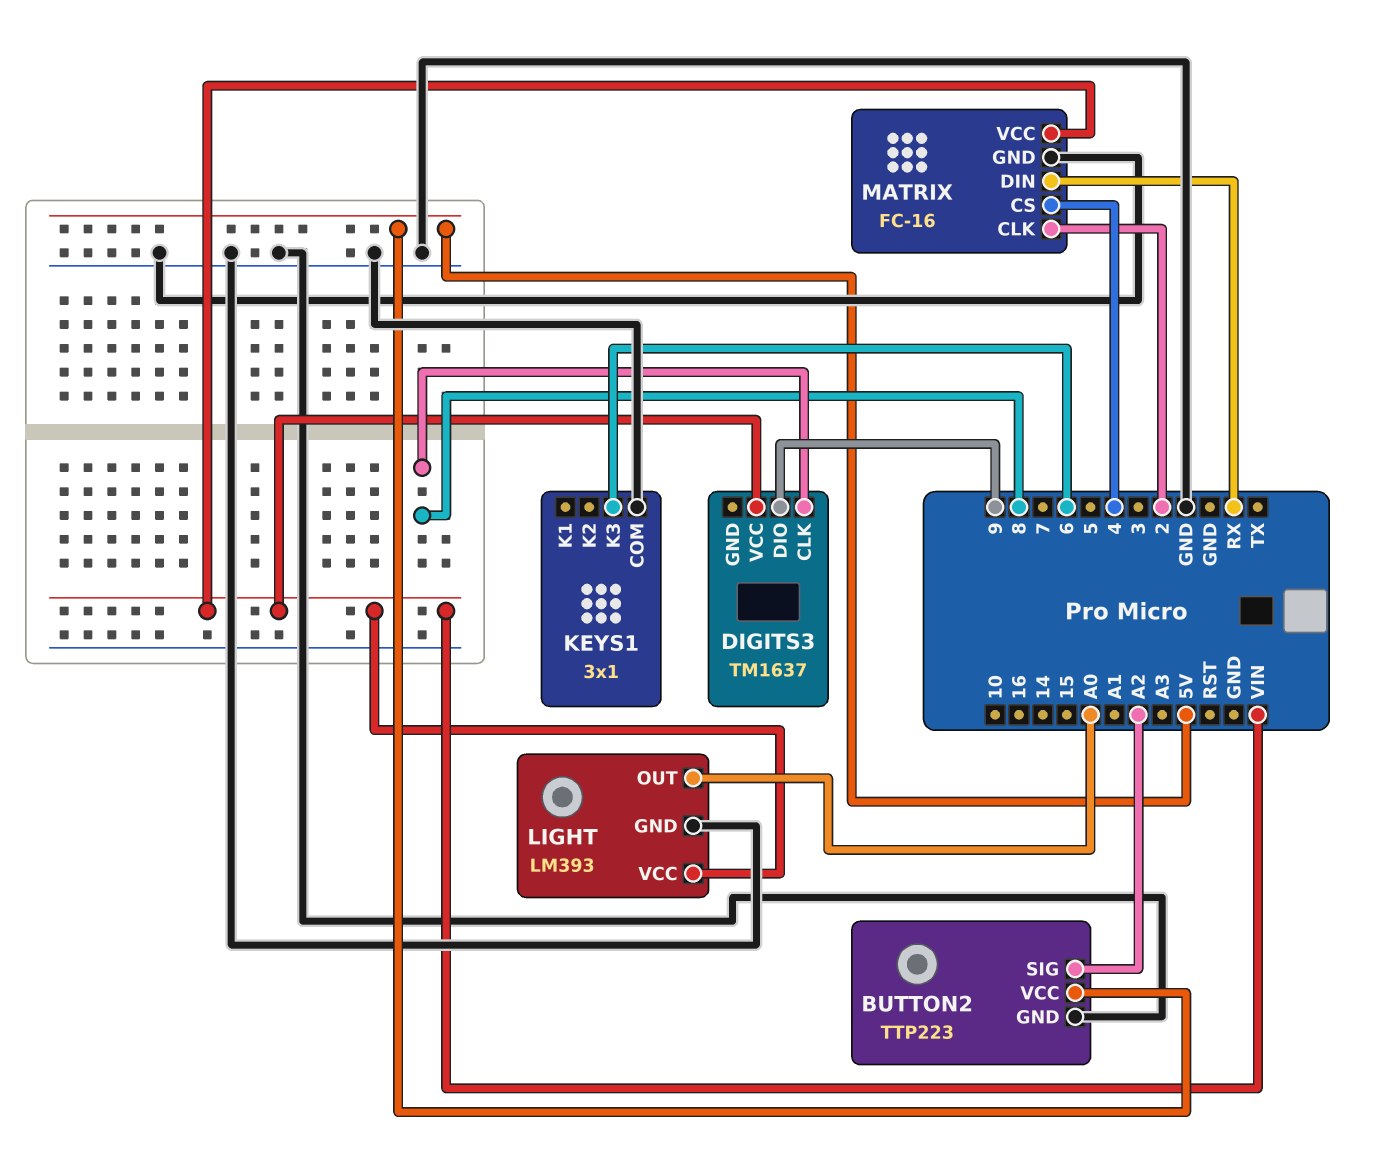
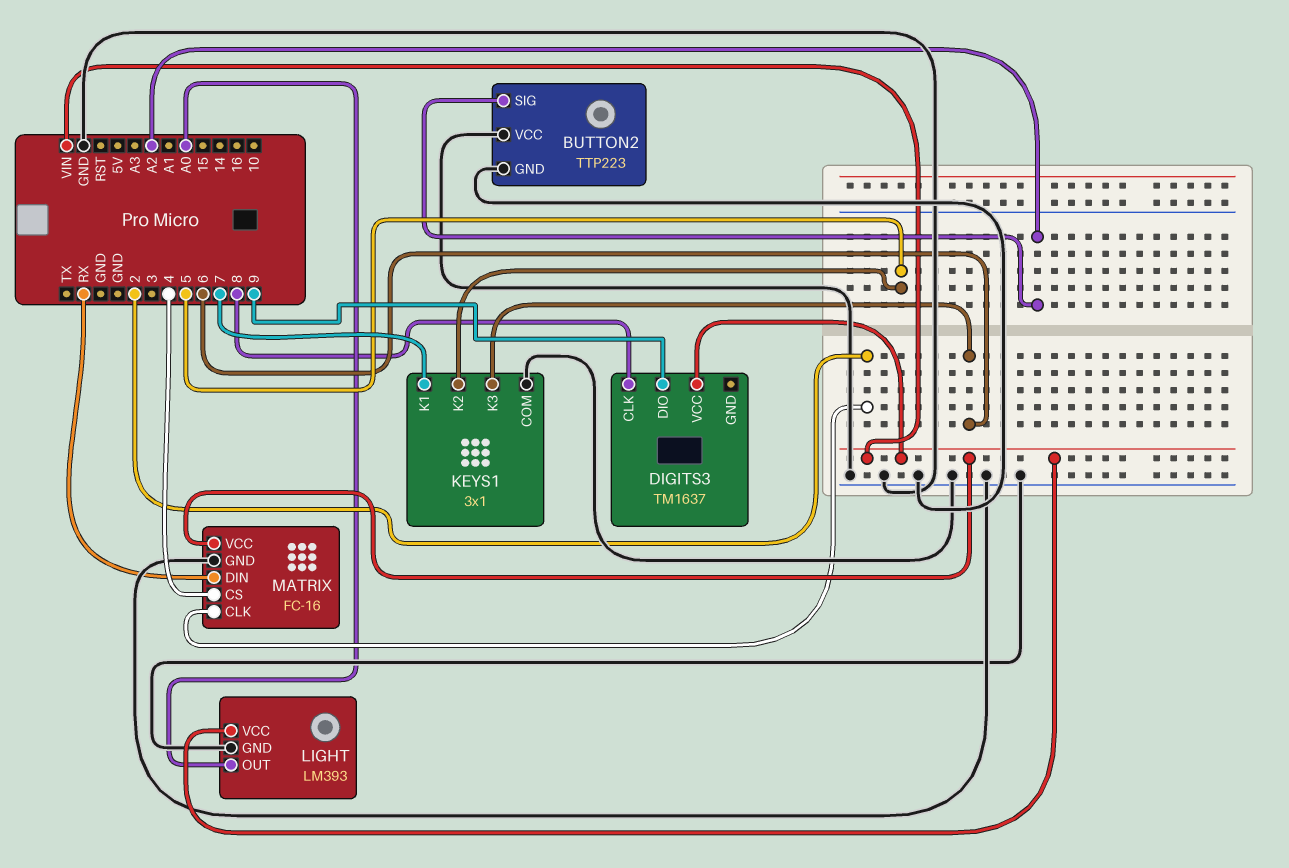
BUTTON2 pin VCC: 5V -> GND
KEYS1 pin K1: none -> 7
KEYS1 pin K2: none -> 5

